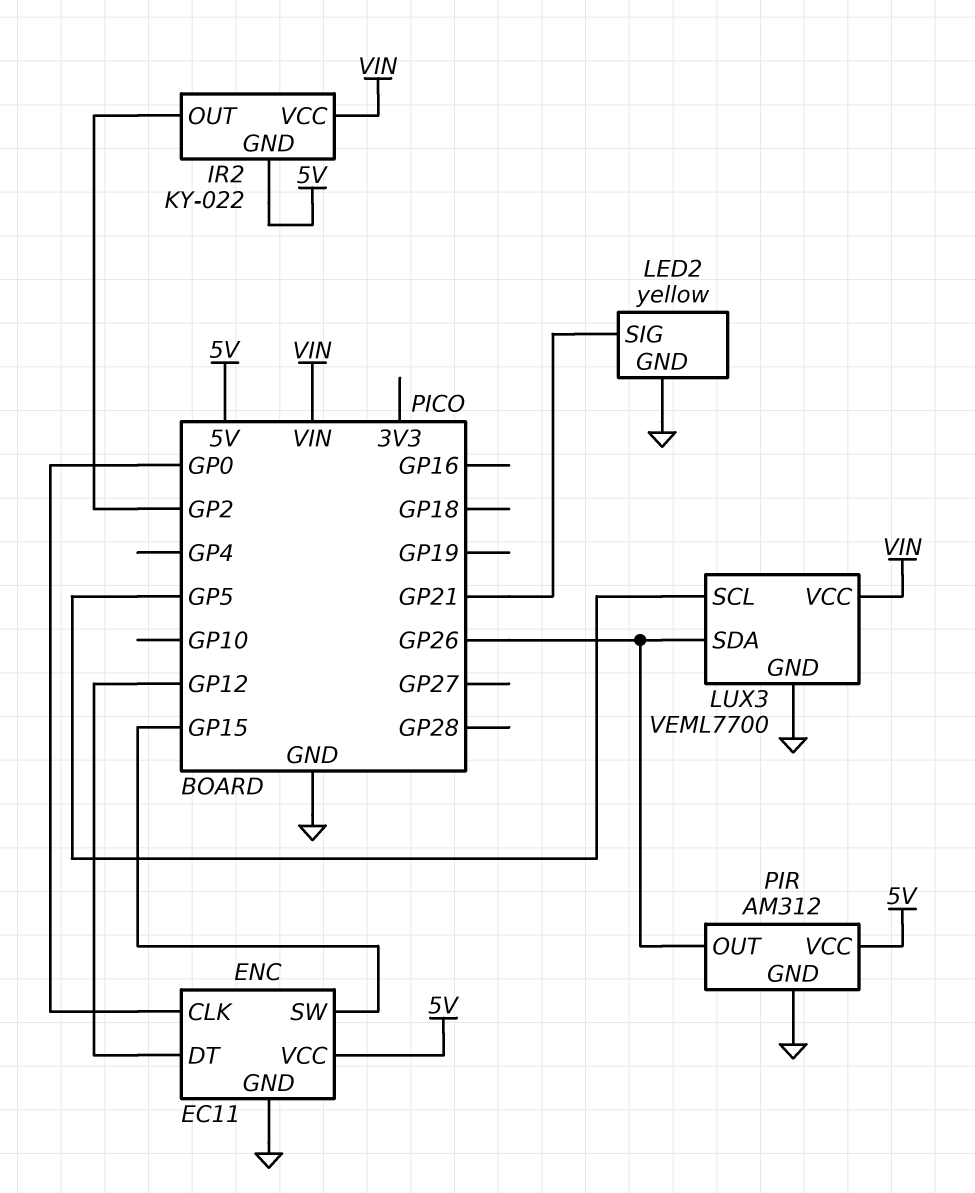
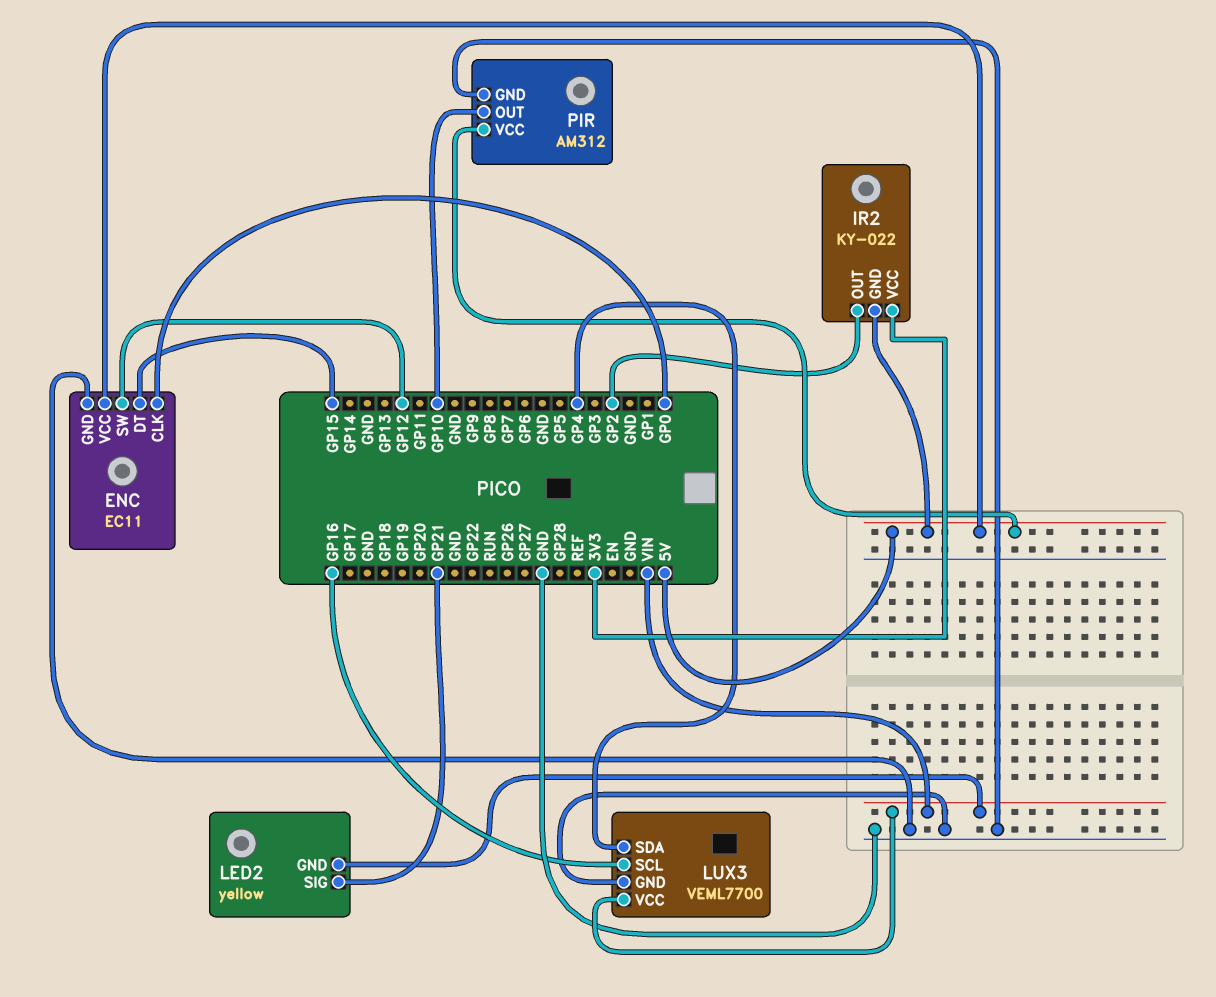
ENC pin DT: GP12 -> GP15
ENC pin SW: GP15 -> GP12
IR2 pin VCC: VIN -> 3V3
LED2 pin GND: GND -> VIN
LUX3 pin SCL: GP5 -> GP16
LUX3 pin SDA: GP26 -> GP4
PIR pin OUT: GP26 -> GP10

